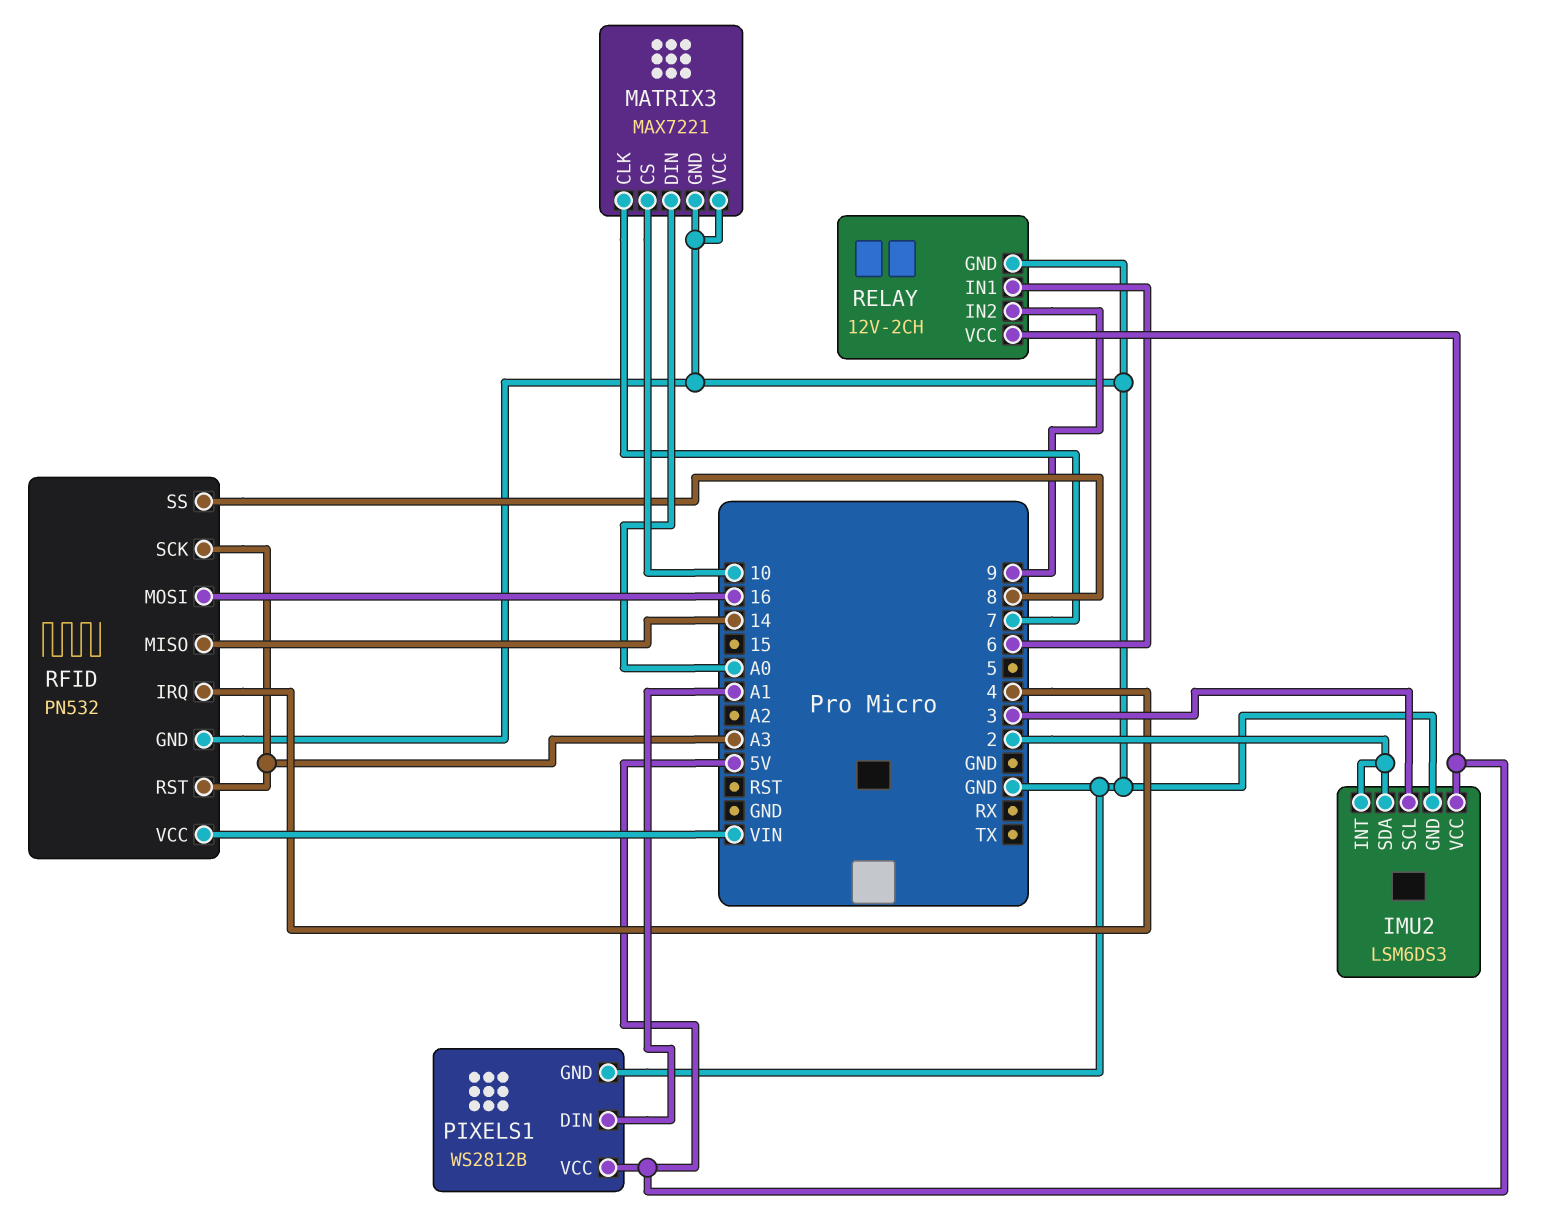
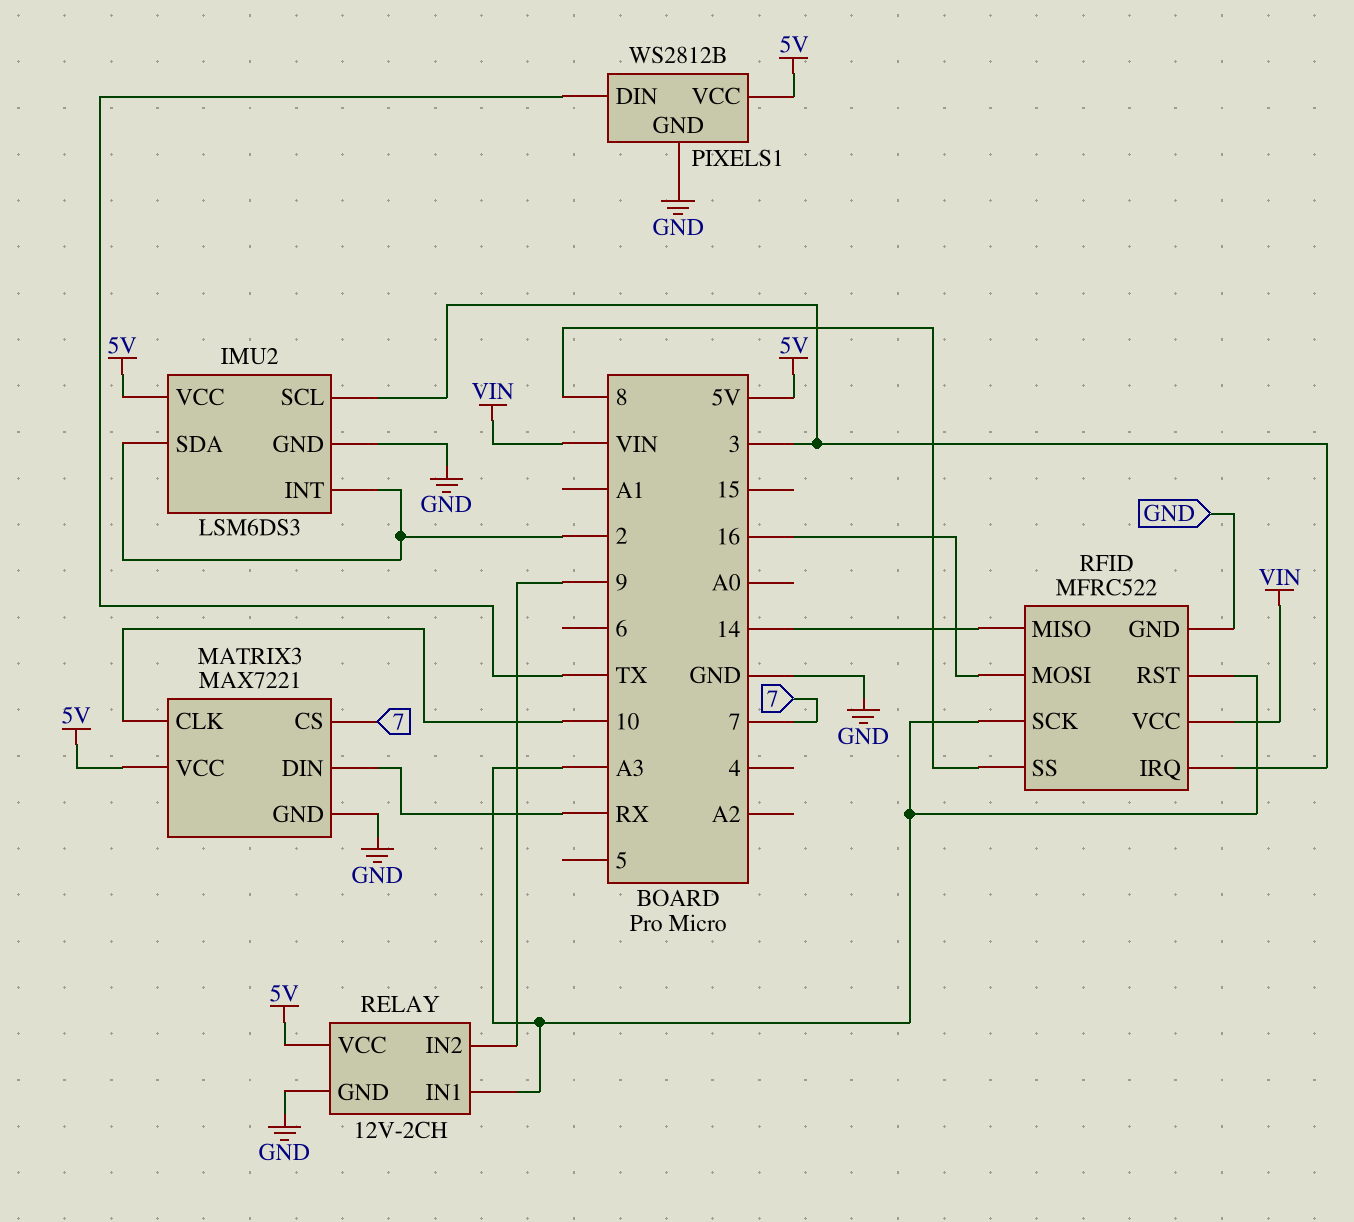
MATRIX3 pin CLK: 7 -> 10
MATRIX3 pin CS: 10 -> 7
MATRIX3 pin DIN: A0 -> RX
MATRIX3 pin VCC: GND -> 5V
PIXELS1 pin DIN: A1 -> TX
RELAY pin IN1: 6 -> A3
RFID: PN532 -> MFRC522
RFID pin IRQ: 4 -> 3

